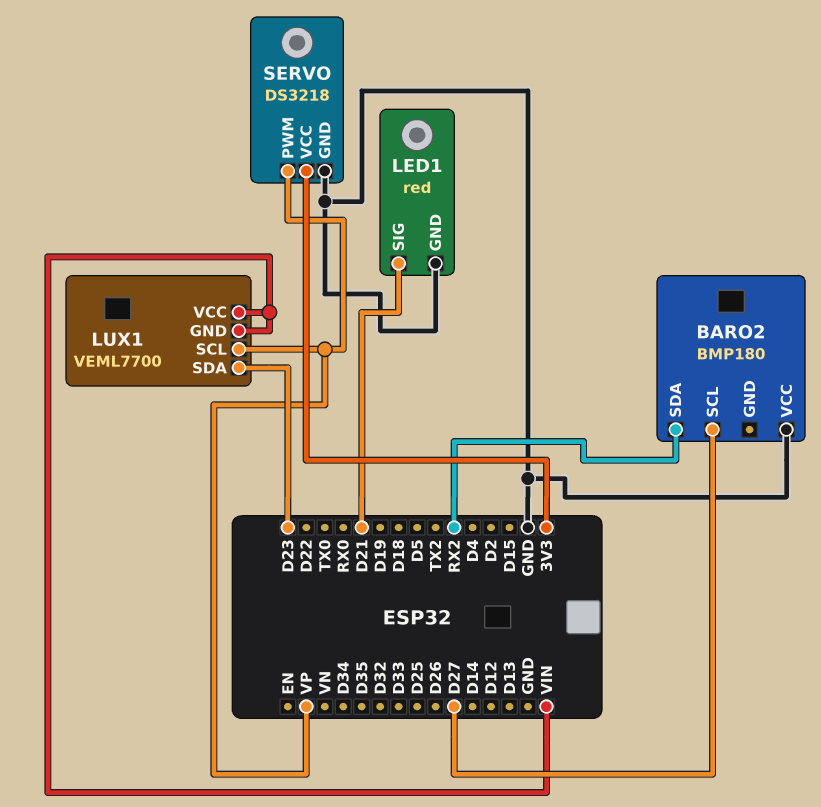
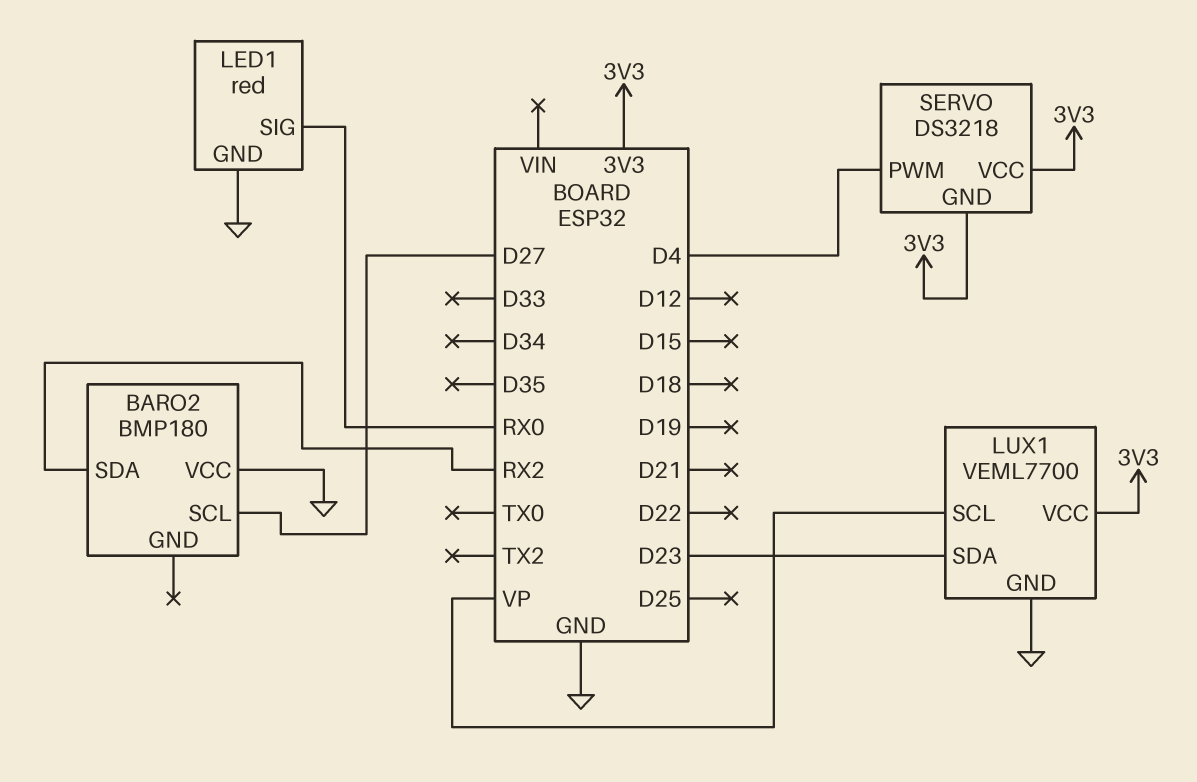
LED1 pin SIG: D21 -> RX0
LUX1 pin GND: VIN -> GND
LUX1 pin VCC: VIN -> 3V3
SERVO pin GND: GND -> 3V3
SERVO pin PWM: VP -> D4

